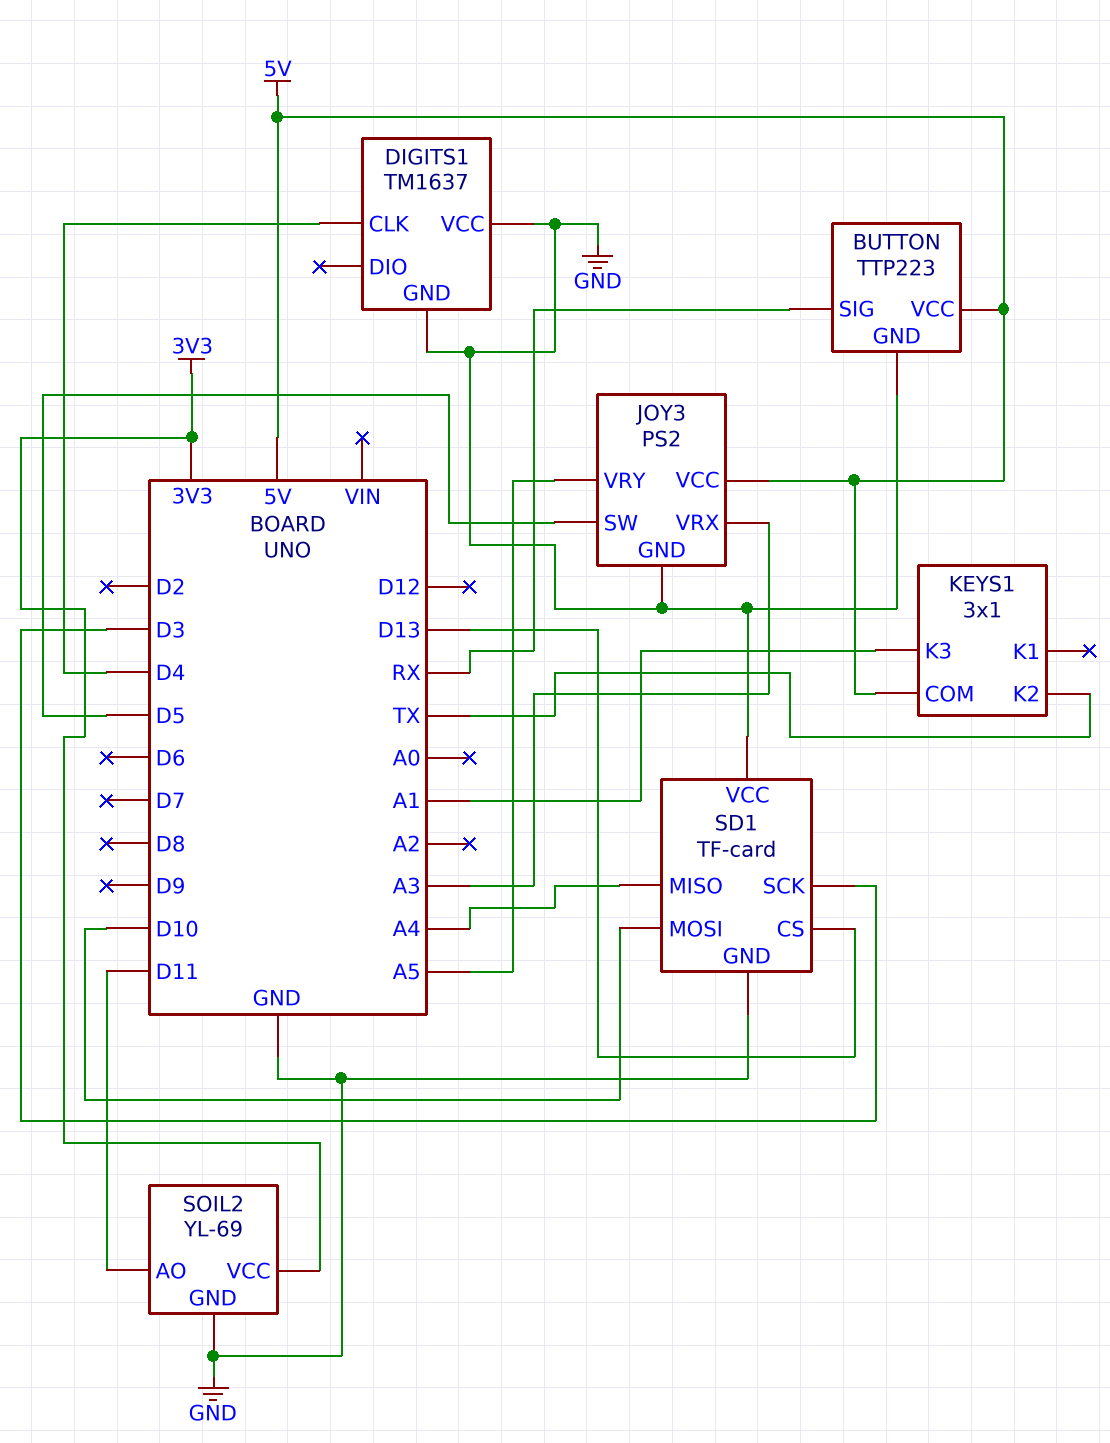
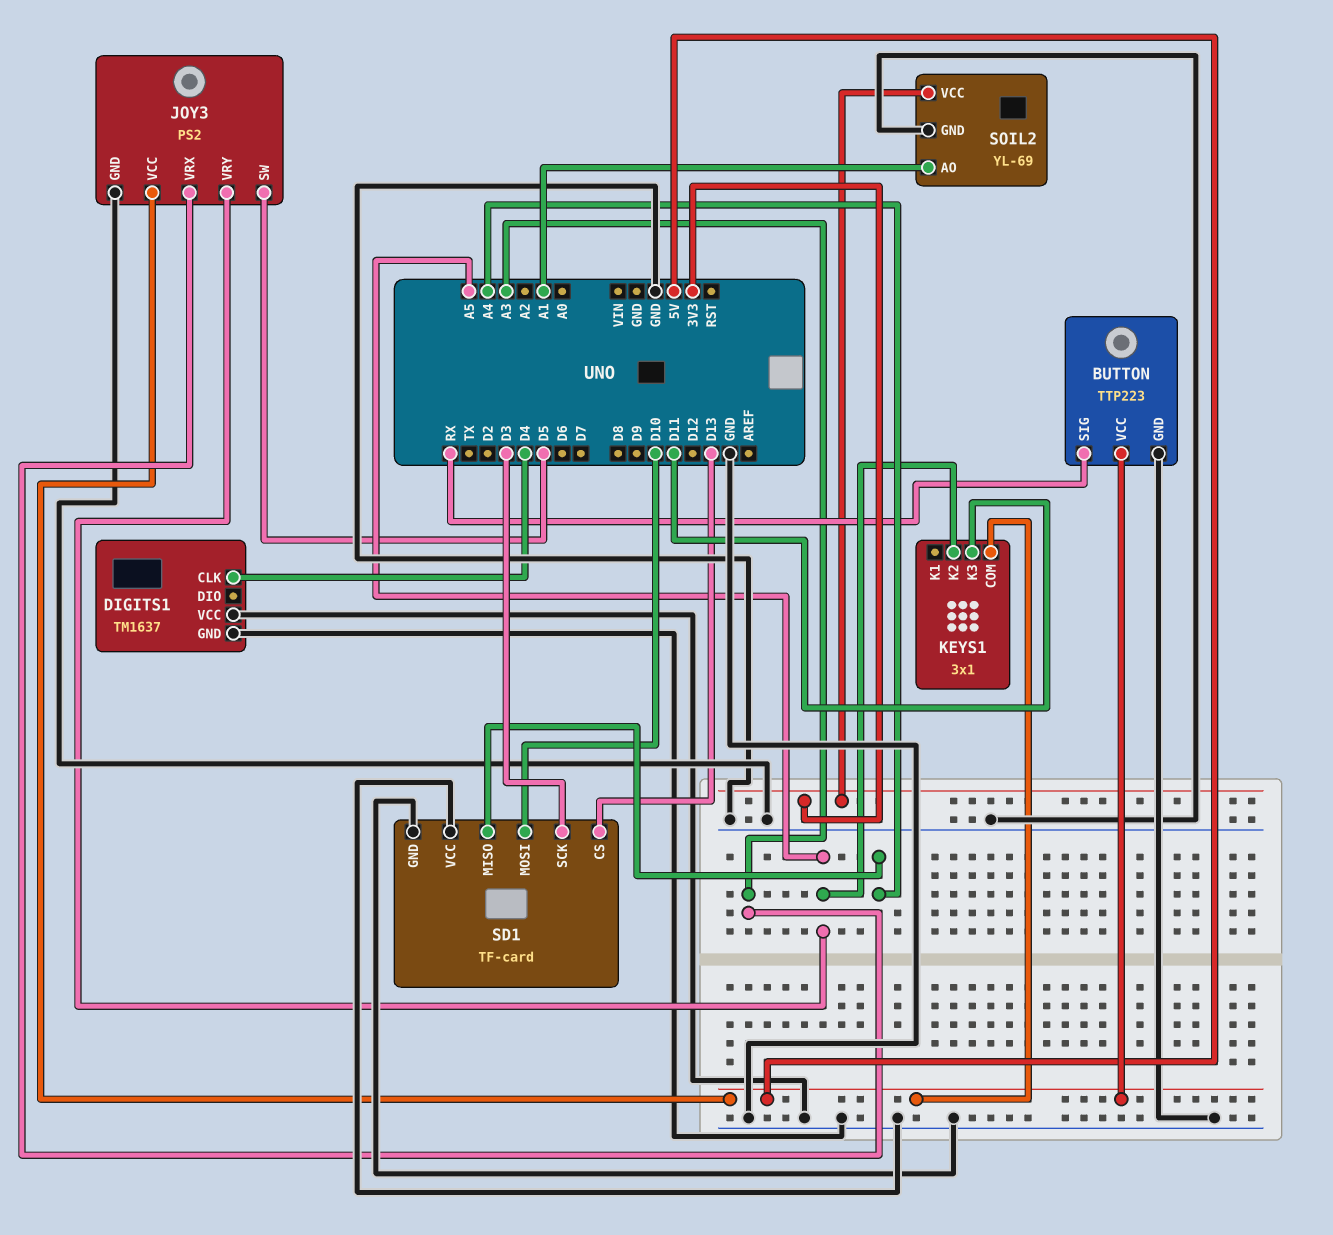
KEYS1 pin K2: TX -> A5
KEYS1 pin K3: A1 -> D11
SOIL2 pin AO: D11 -> A1

